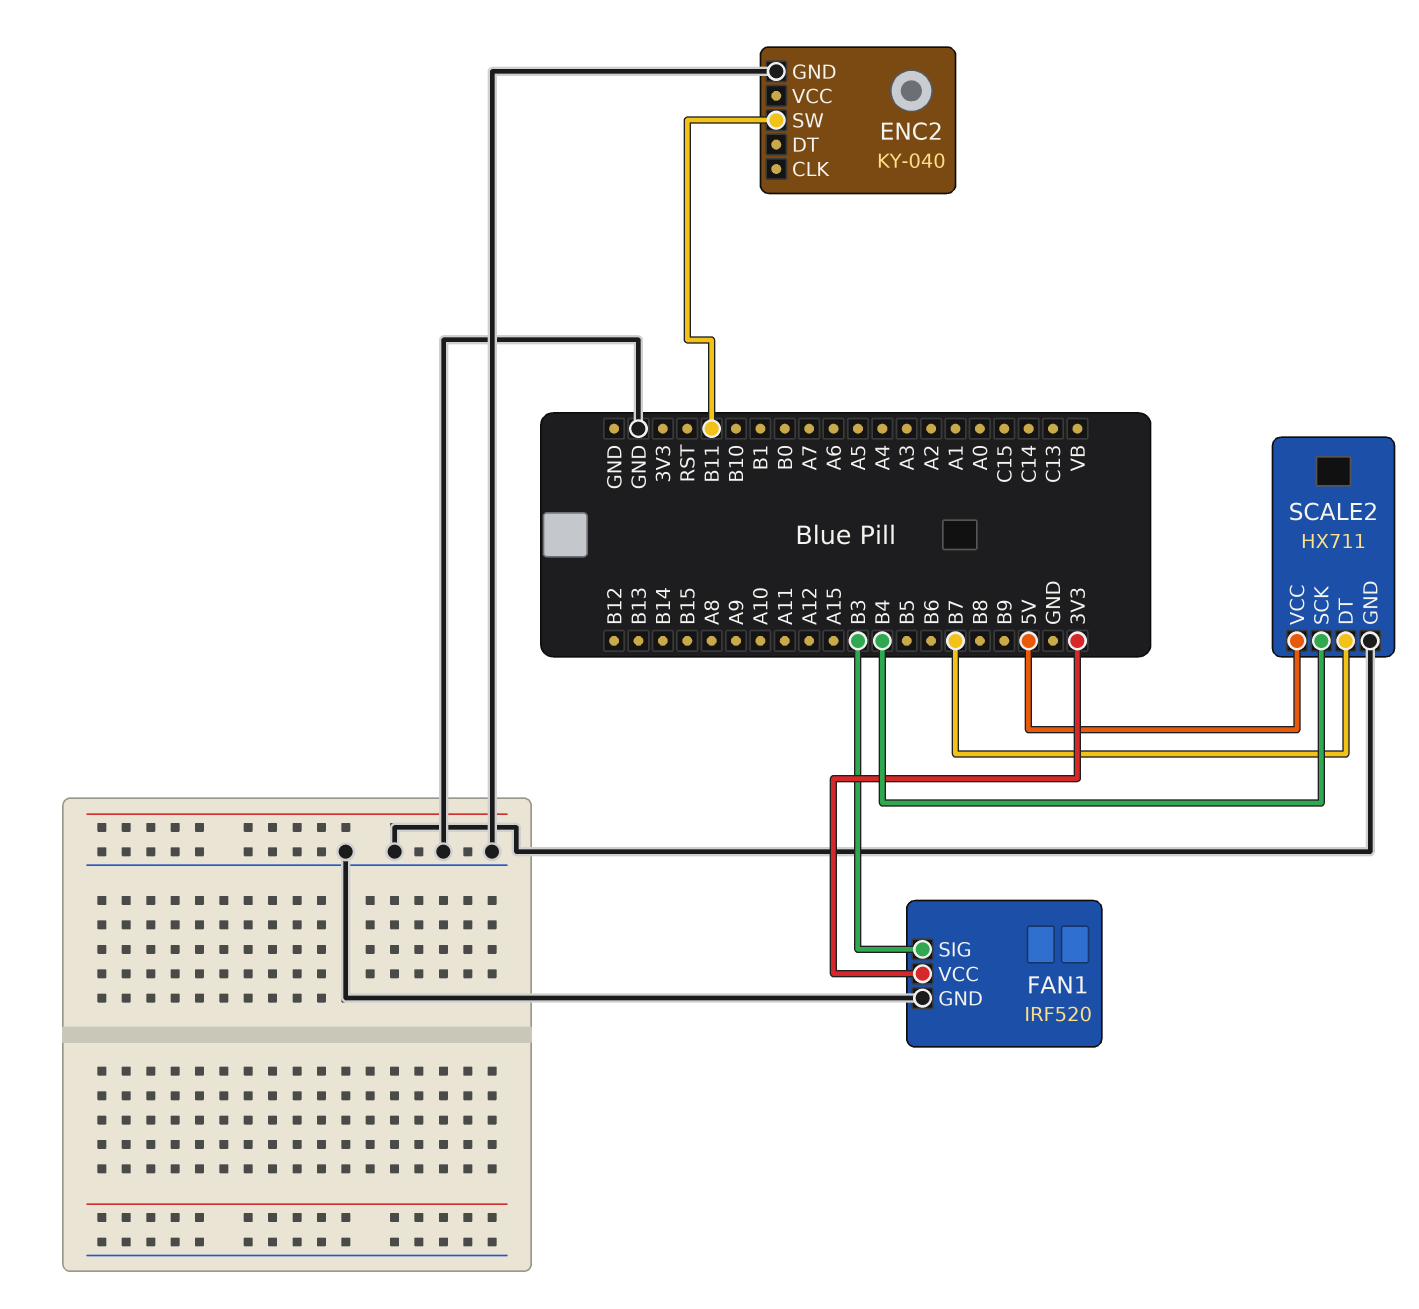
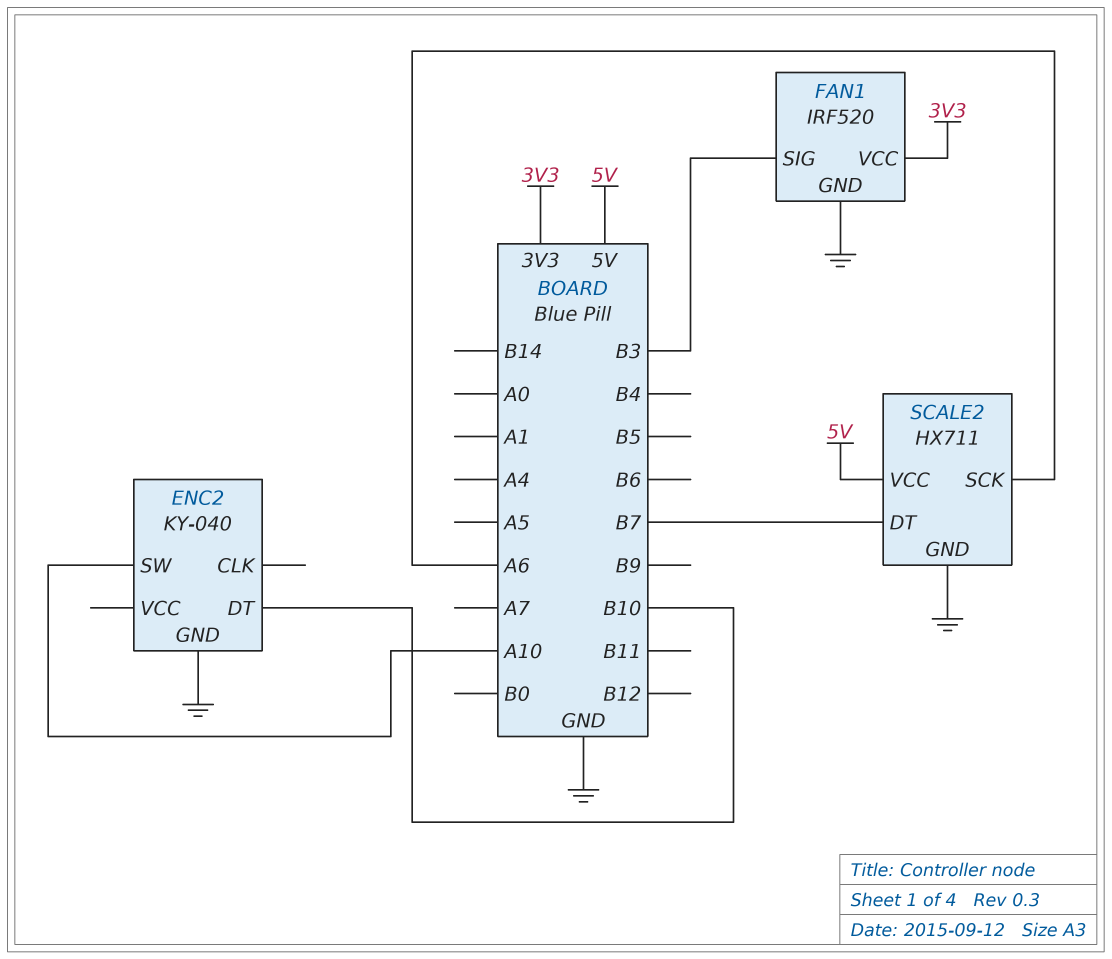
ENC2 pin DT: none -> B10
ENC2 pin SW: B11 -> A10
SCALE2 pin SCK: B4 -> A6

